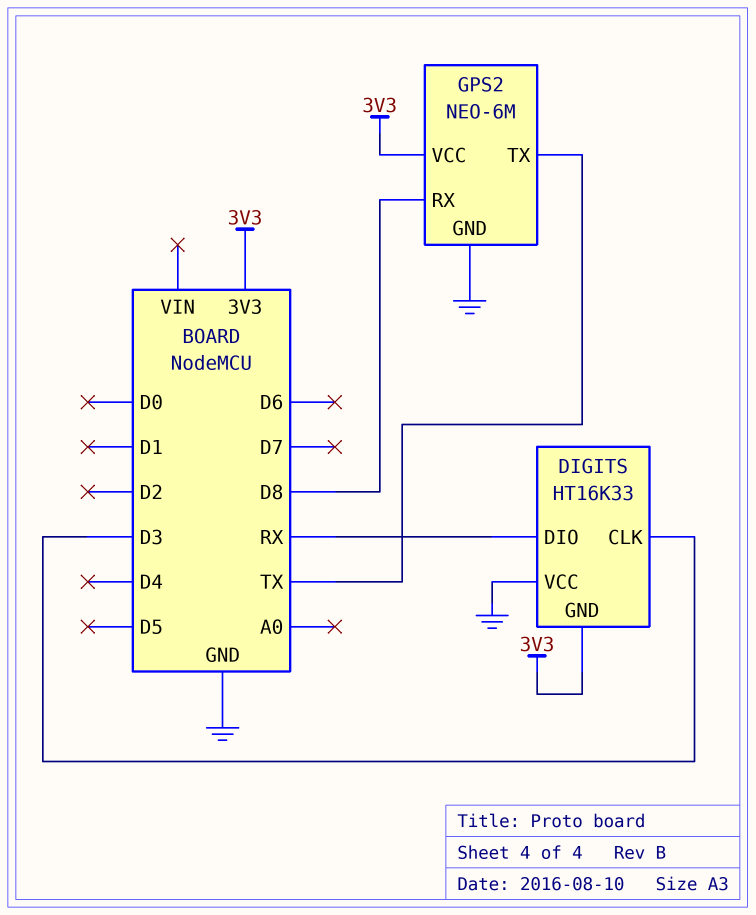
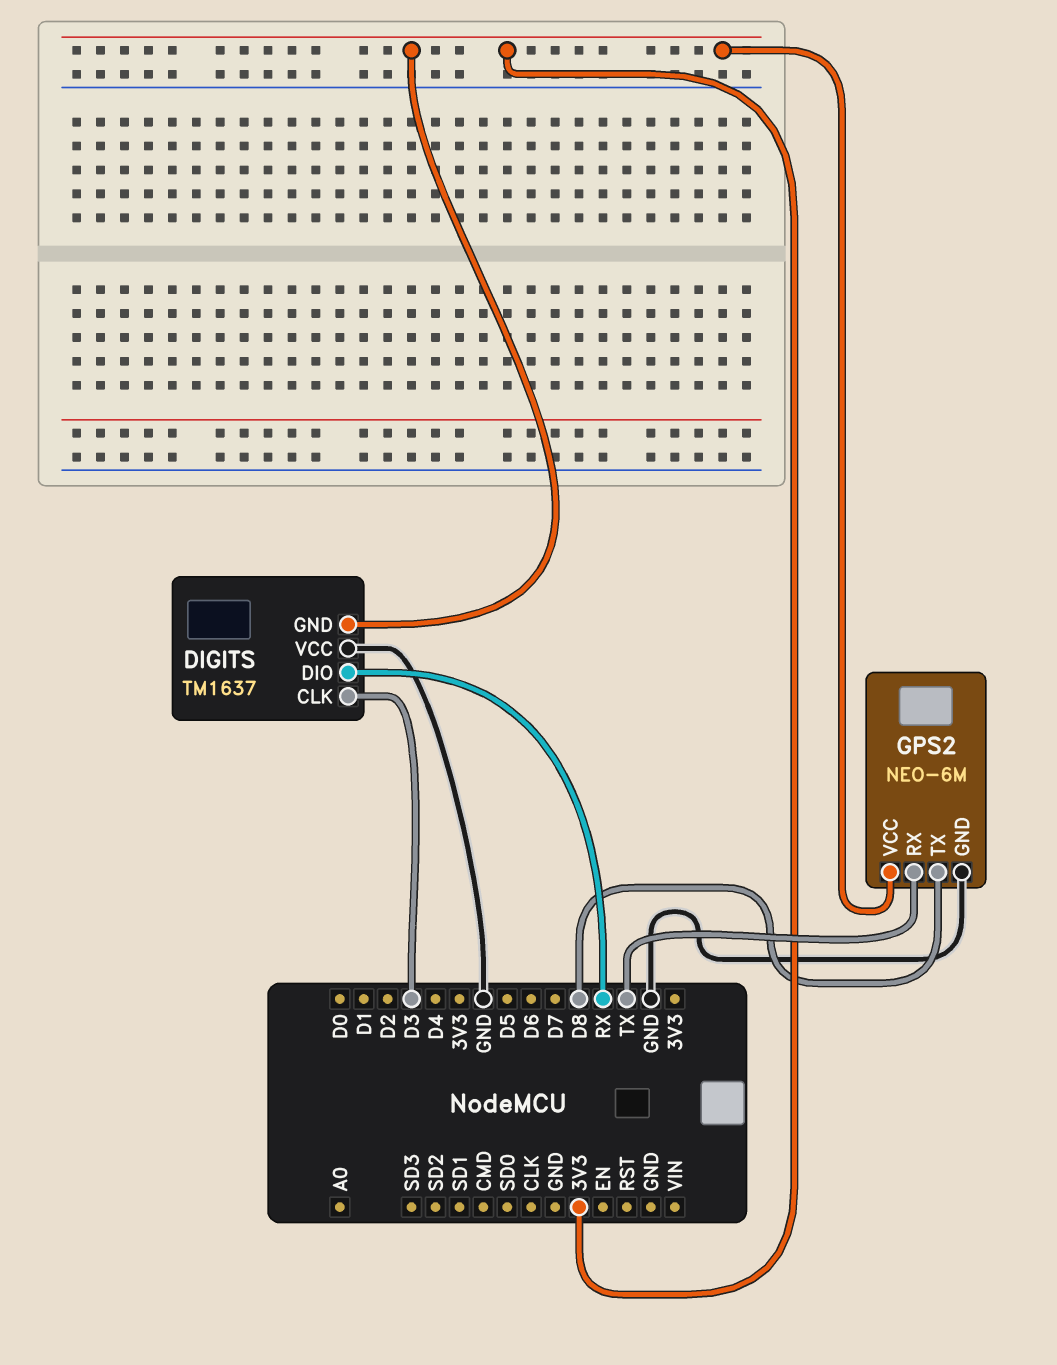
DIGITS: HT16K33 -> TM1637
GPS2 pin RX: D8 -> TX
GPS2 pin TX: TX -> D8

